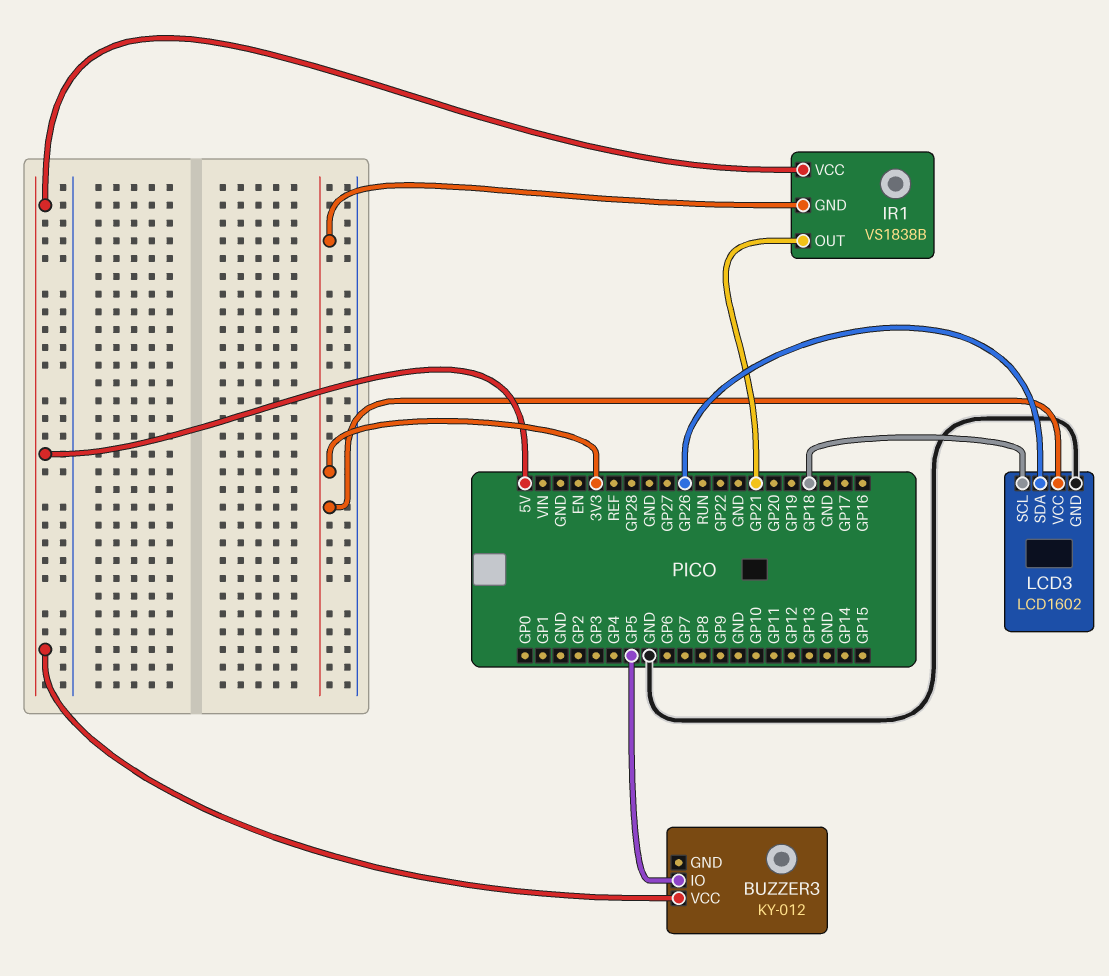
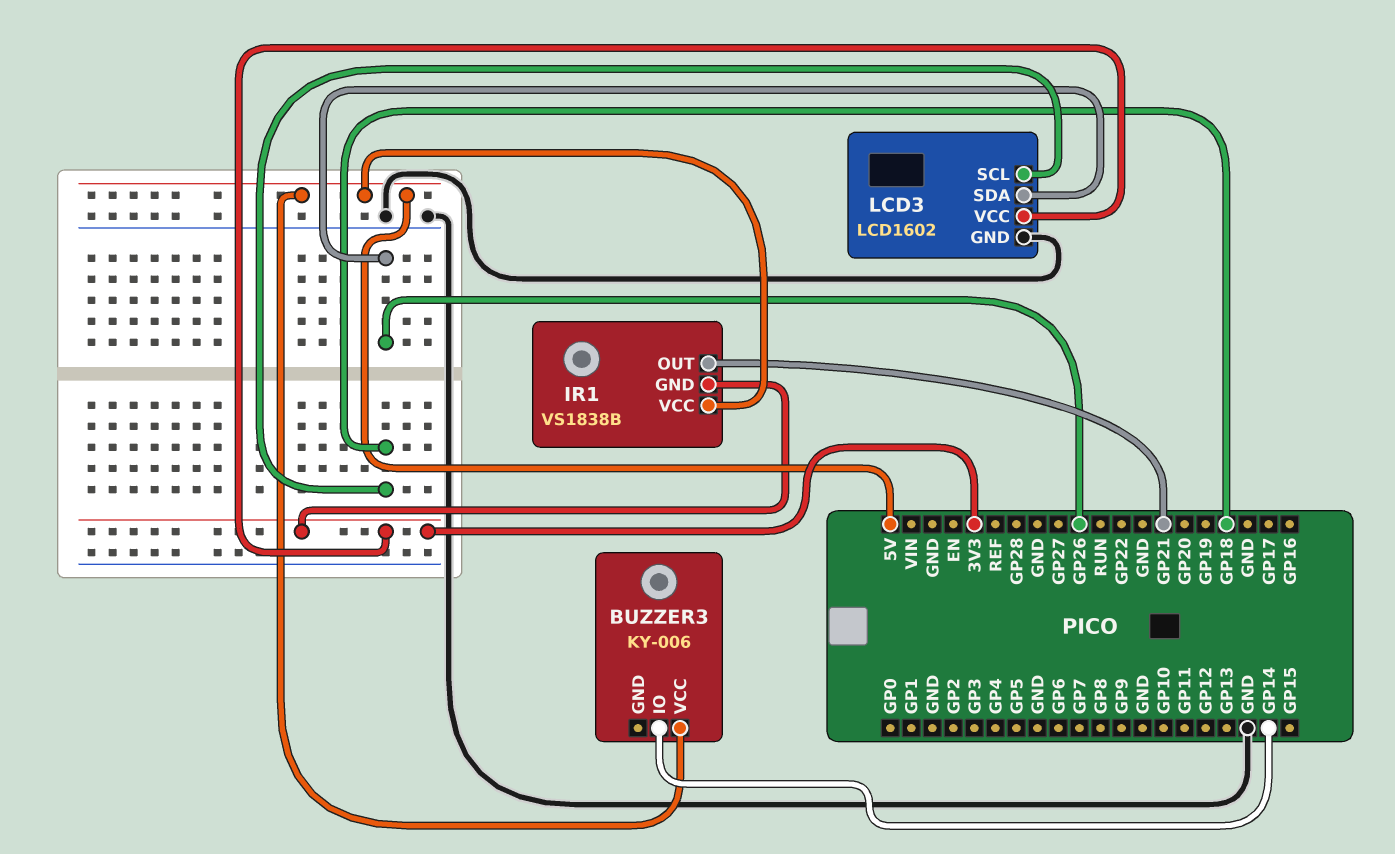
BUZZER3: KY-012 -> KY-006
BUZZER3 pin IO: GP5 -> GP14

